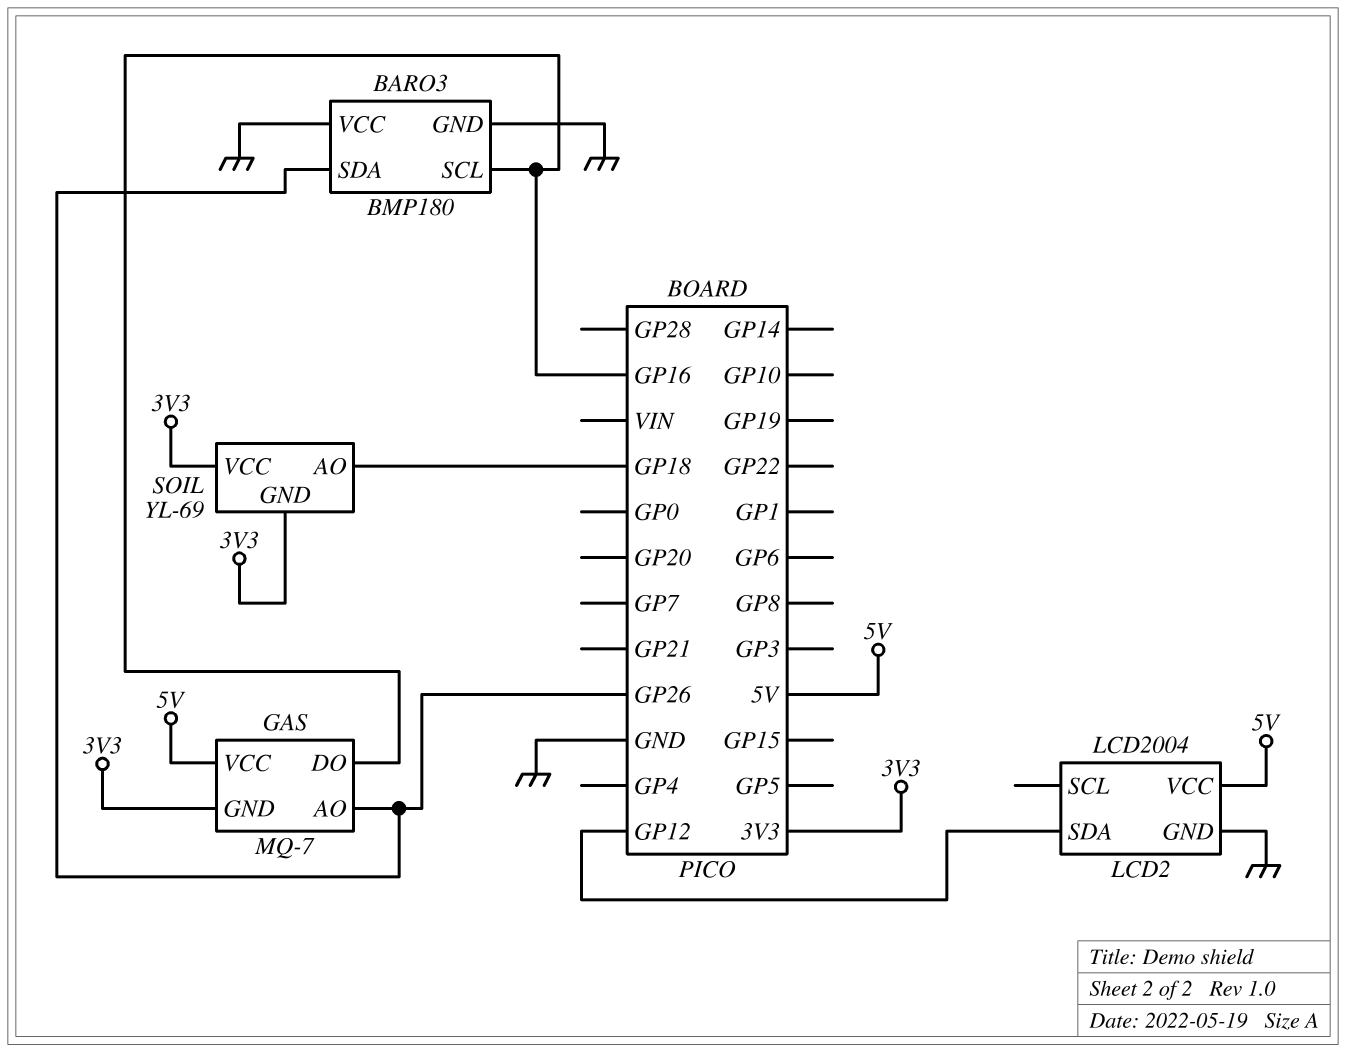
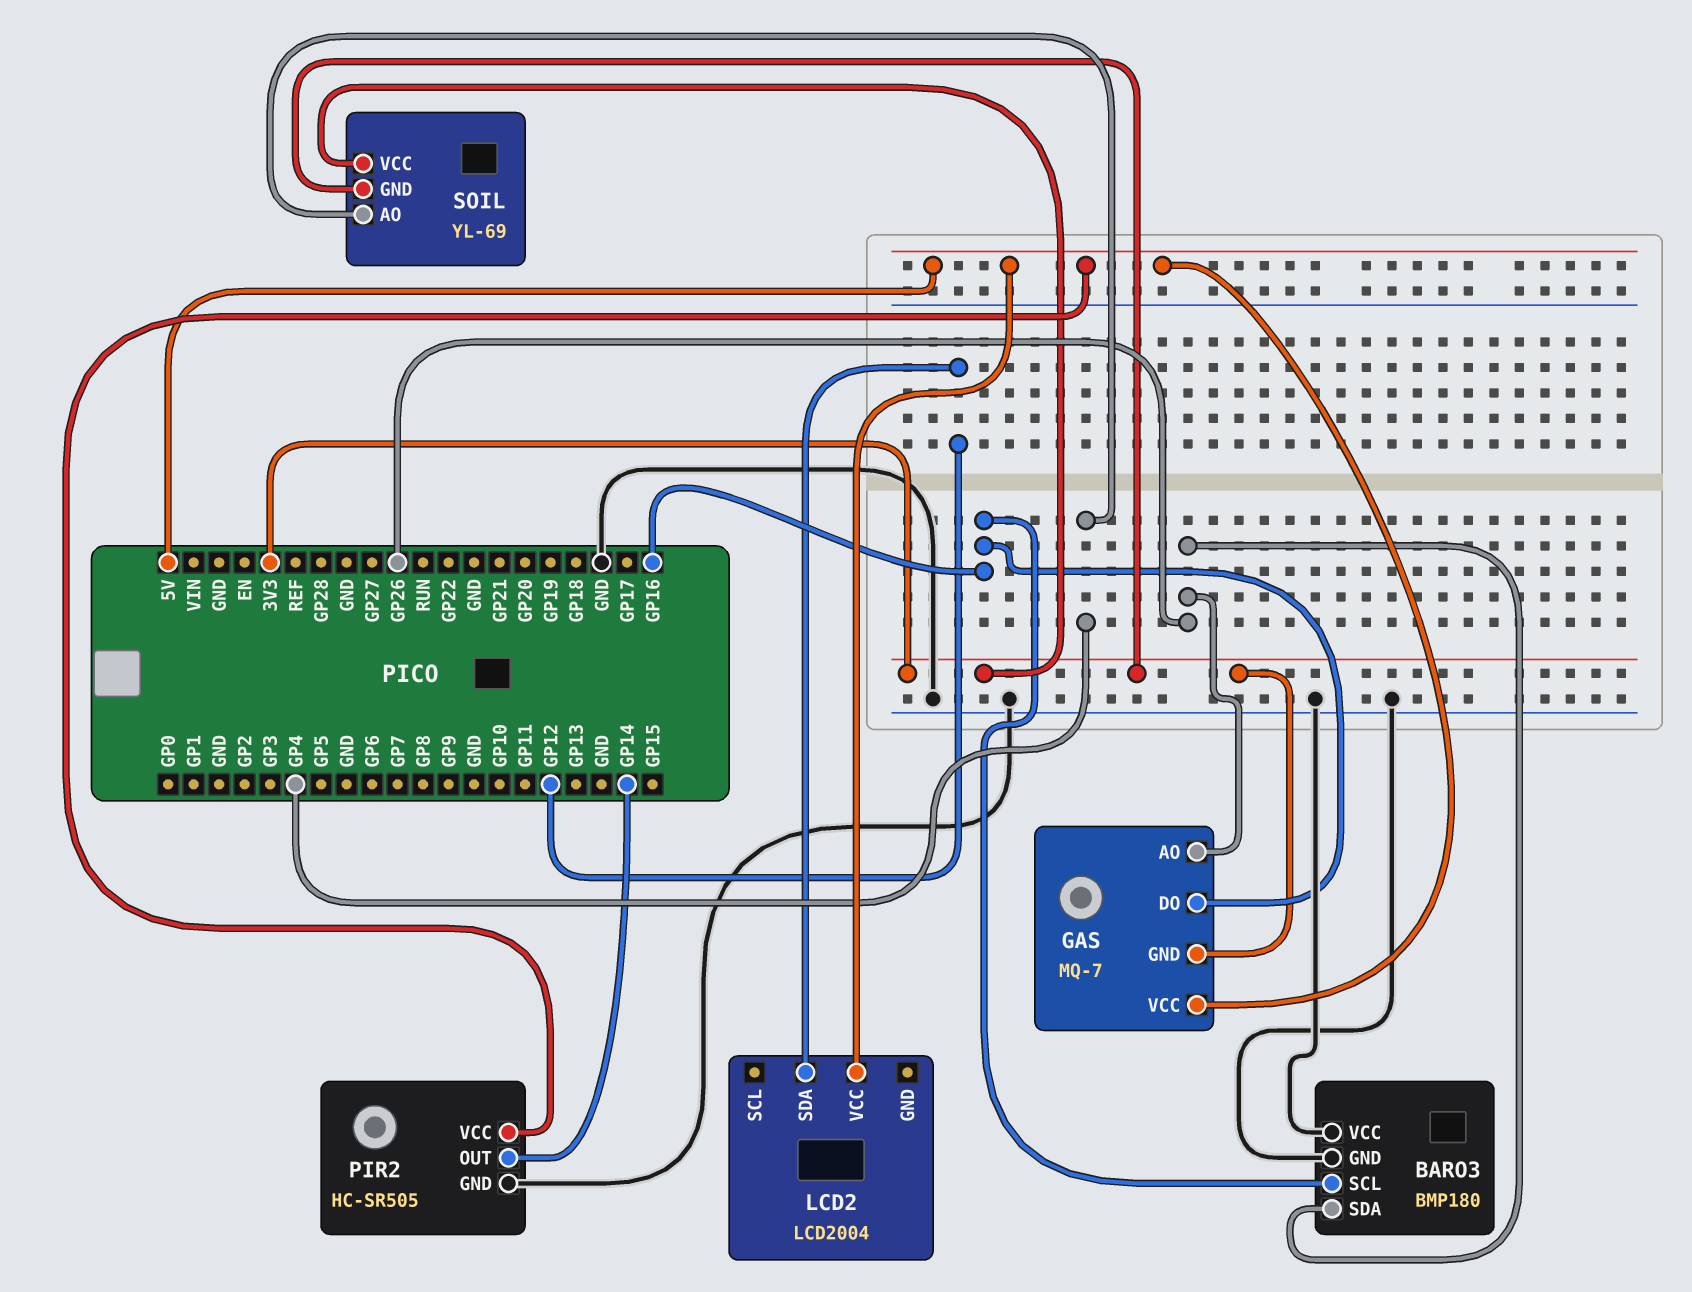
LCD2 pin GND: GND -> none
PIR2: none -> HC-SR505
PIR2 pin GND: none -> GND
PIR2 pin OUT: none -> GP14
PIR2 pin VCC: none -> 5V
SOIL pin AO: GP18 -> GP4

